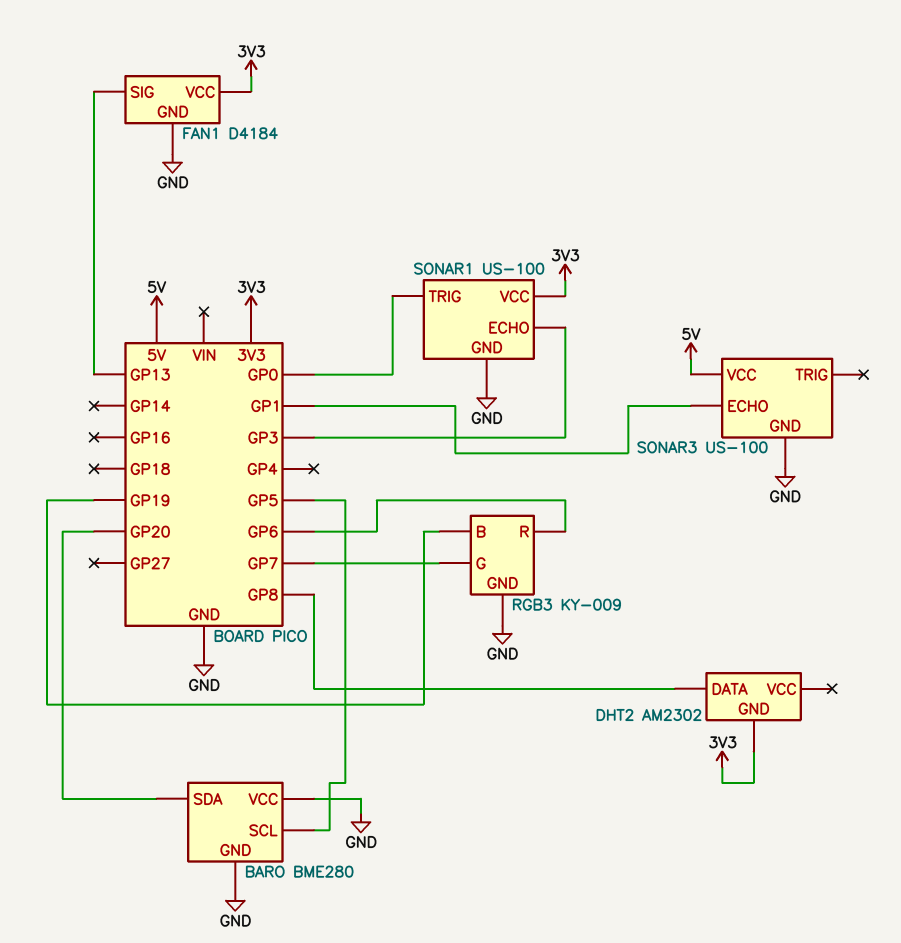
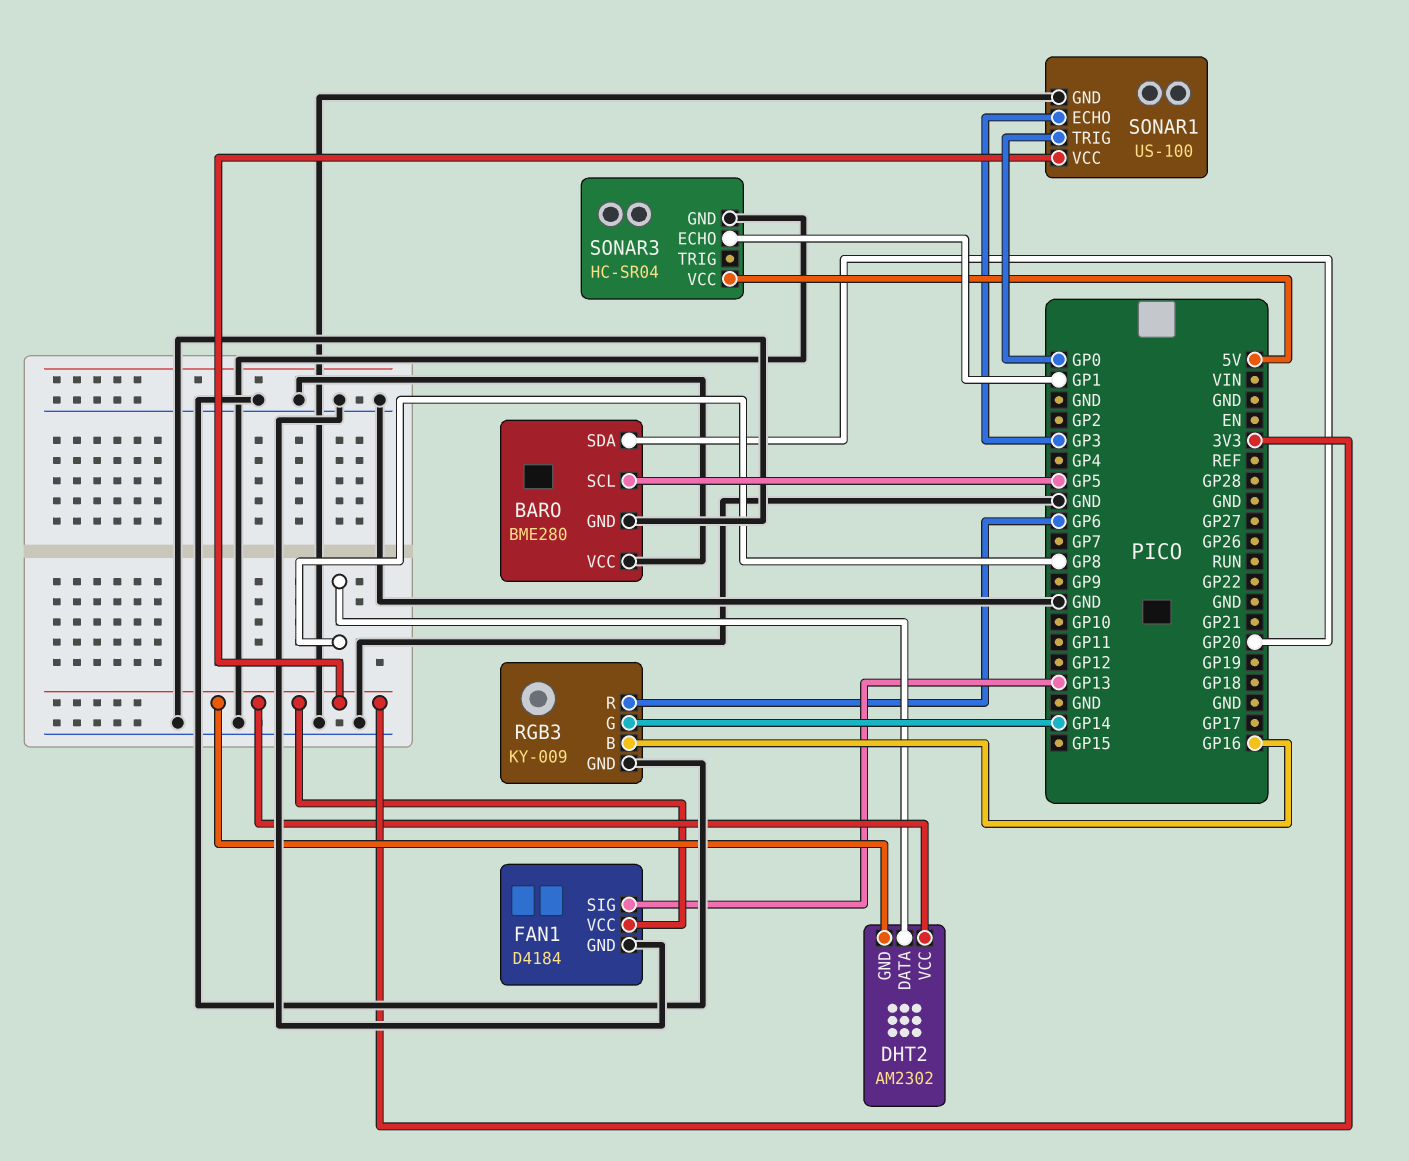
DHT2 pin VCC: none -> 3V3
RGB3 pin B: GP19 -> GP16
RGB3 pin G: GP7 -> GP14
SONAR3: US-100 -> HC-SR04

